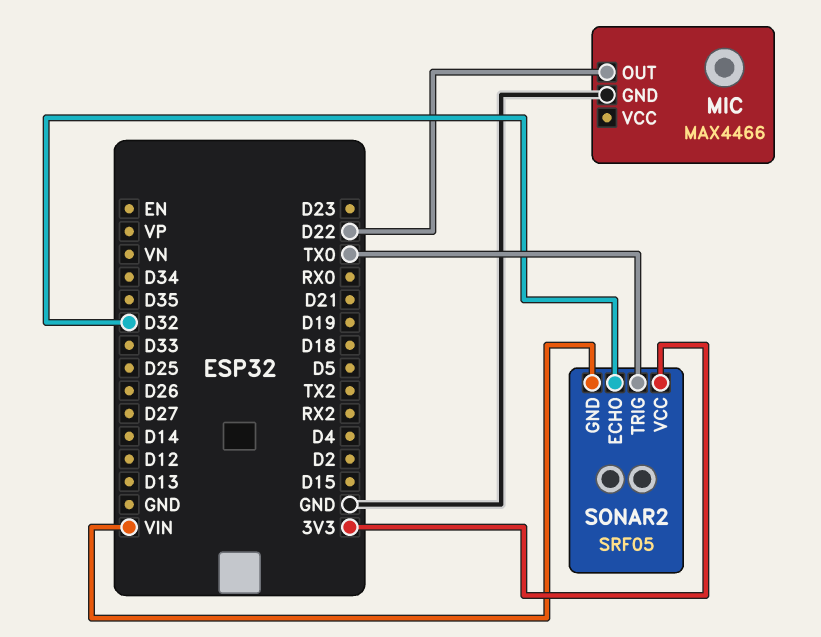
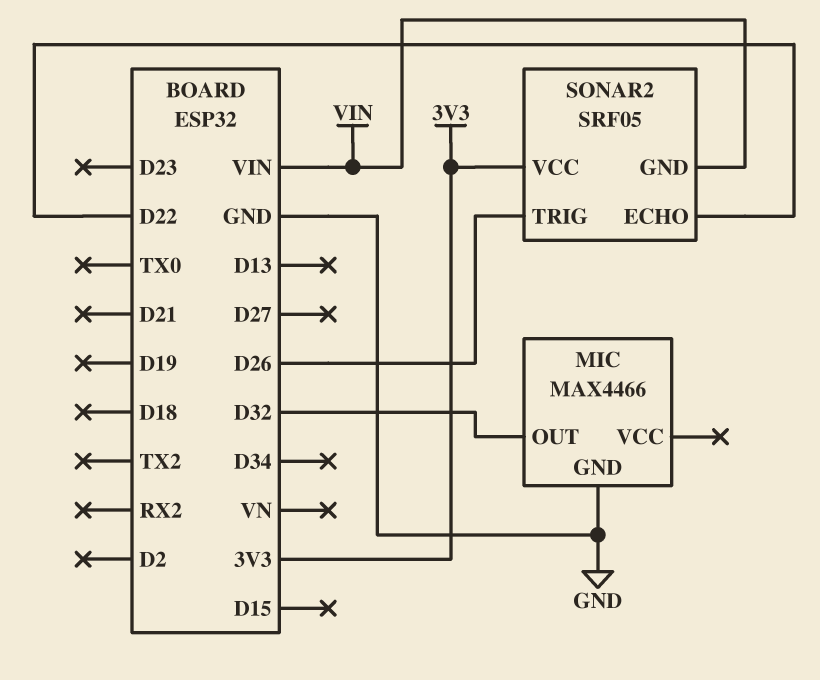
MIC pin OUT: D22 -> D32
SONAR2 pin ECHO: D32 -> D22
SONAR2 pin TRIG: TX0 -> D26

